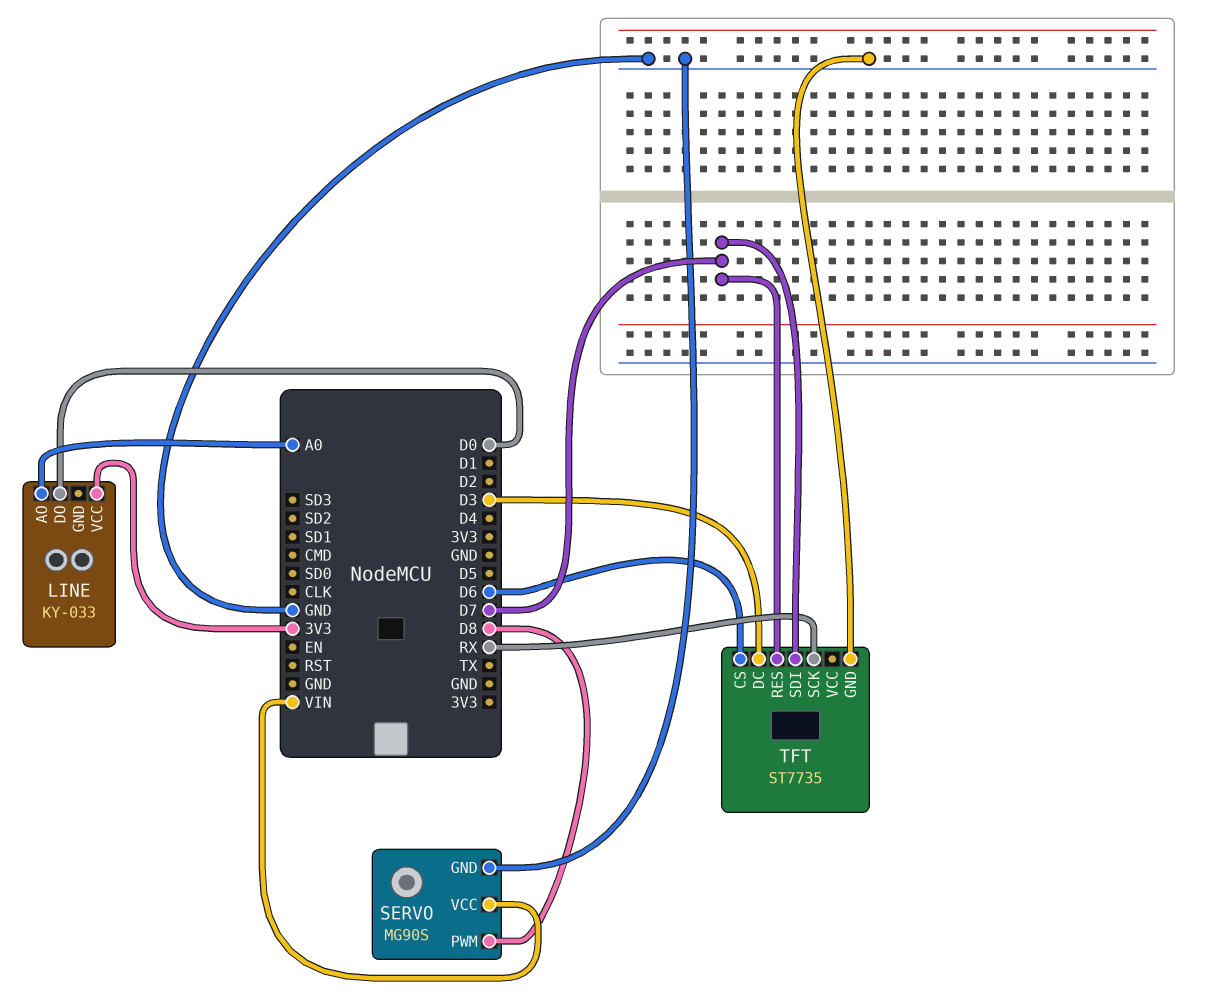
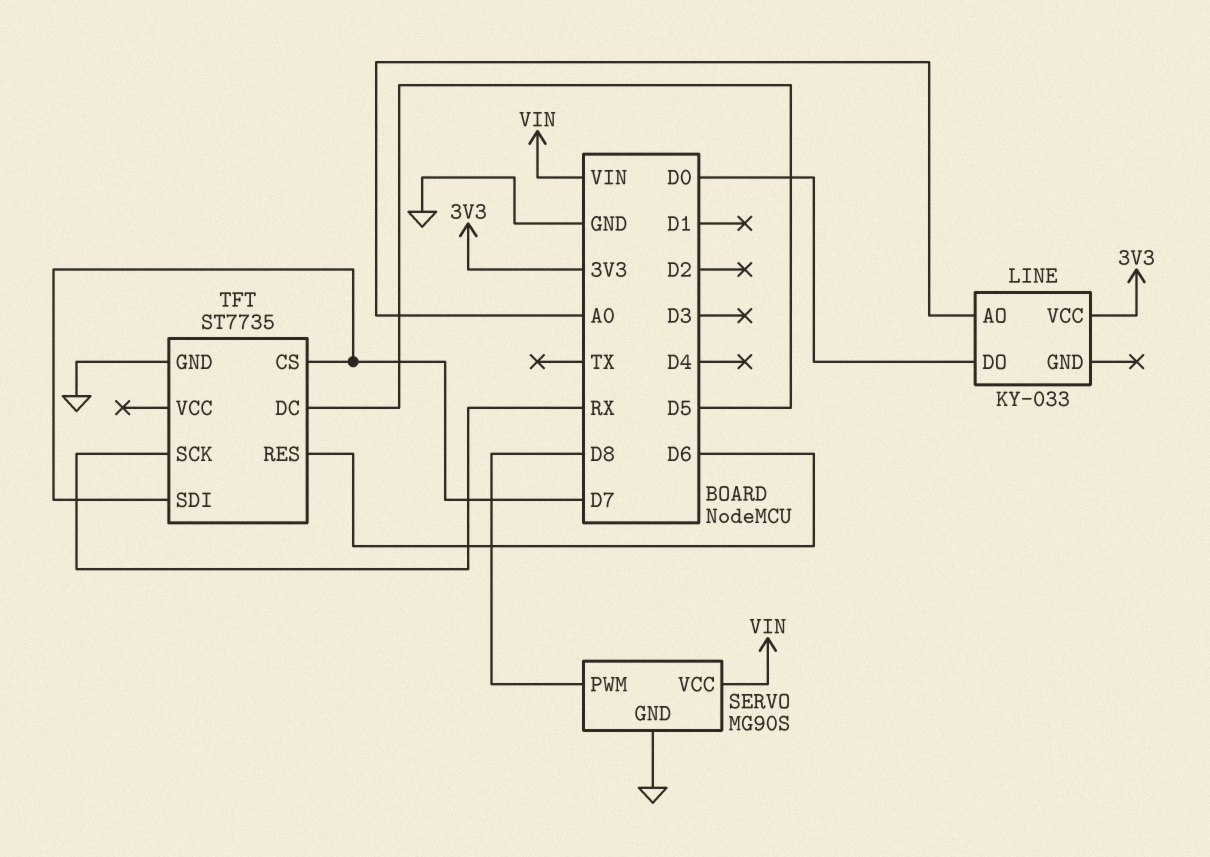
TFT pin CS: D6 -> D7
TFT pin DC: D3 -> D5
TFT pin RES: D7 -> D6

